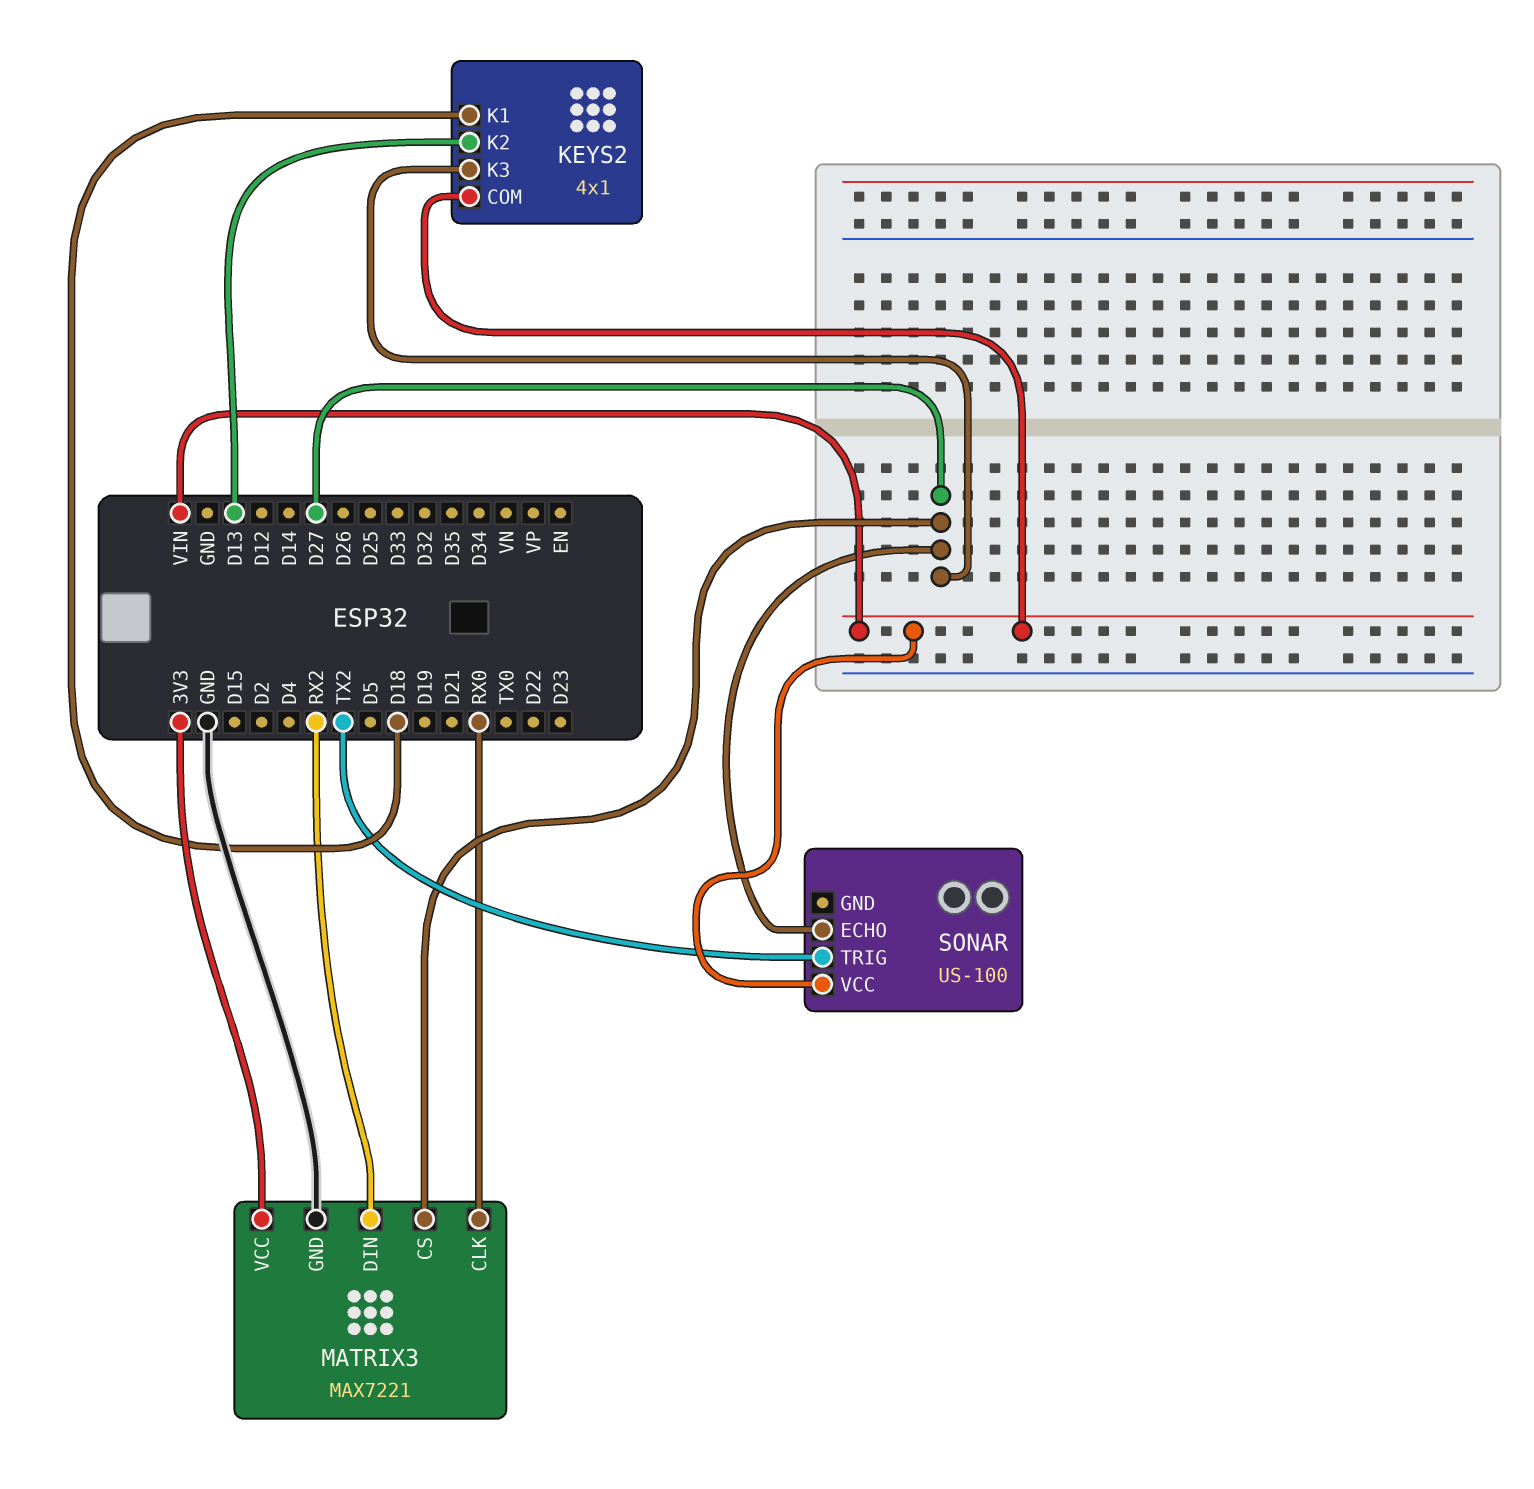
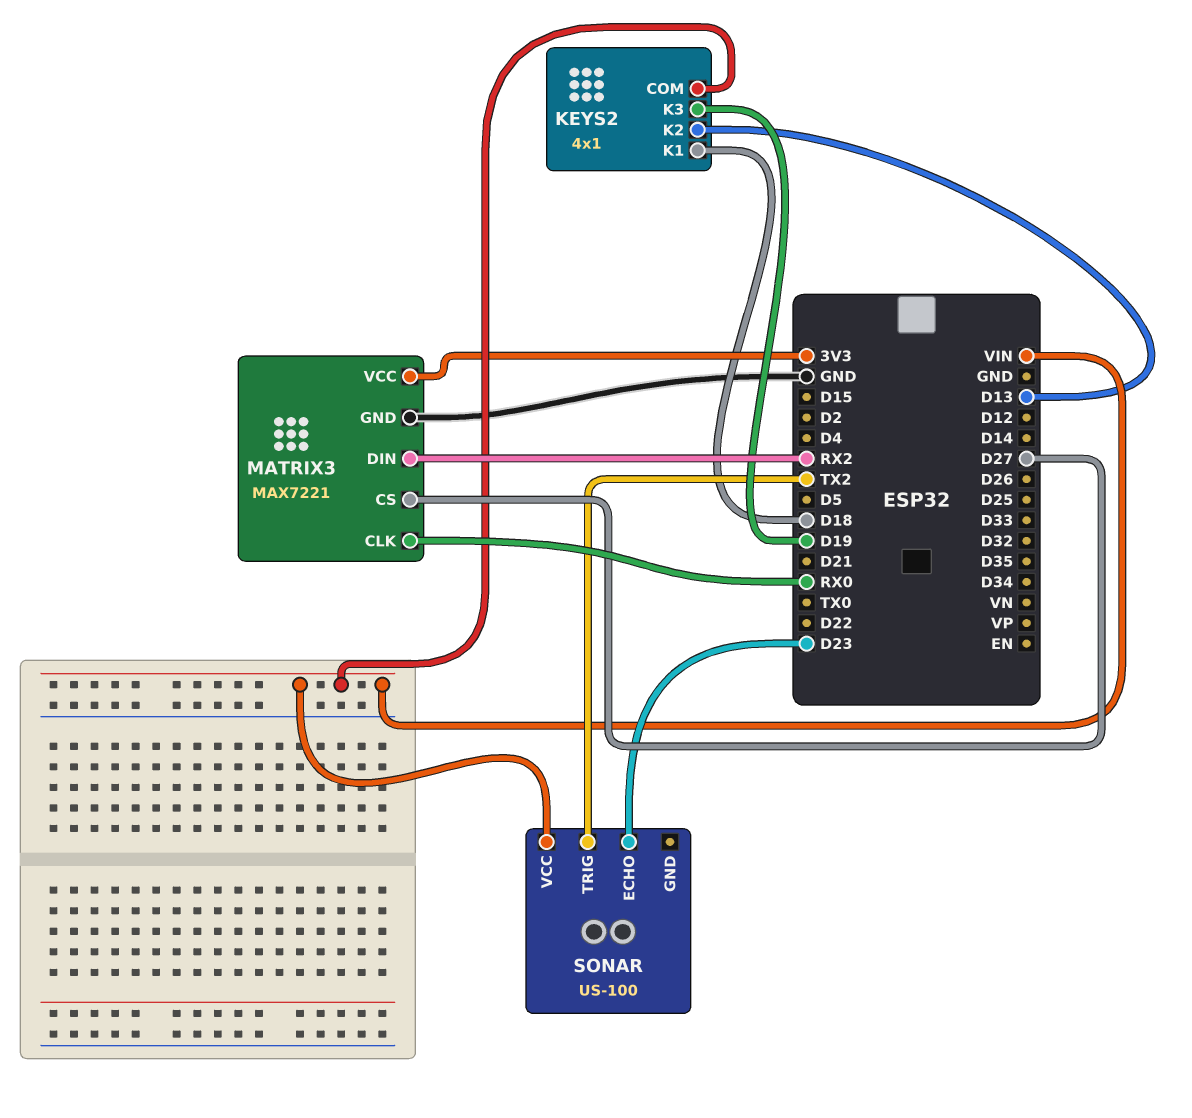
KEYS2 pin K3: D27 -> D19
SONAR pin ECHO: D27 -> D23

